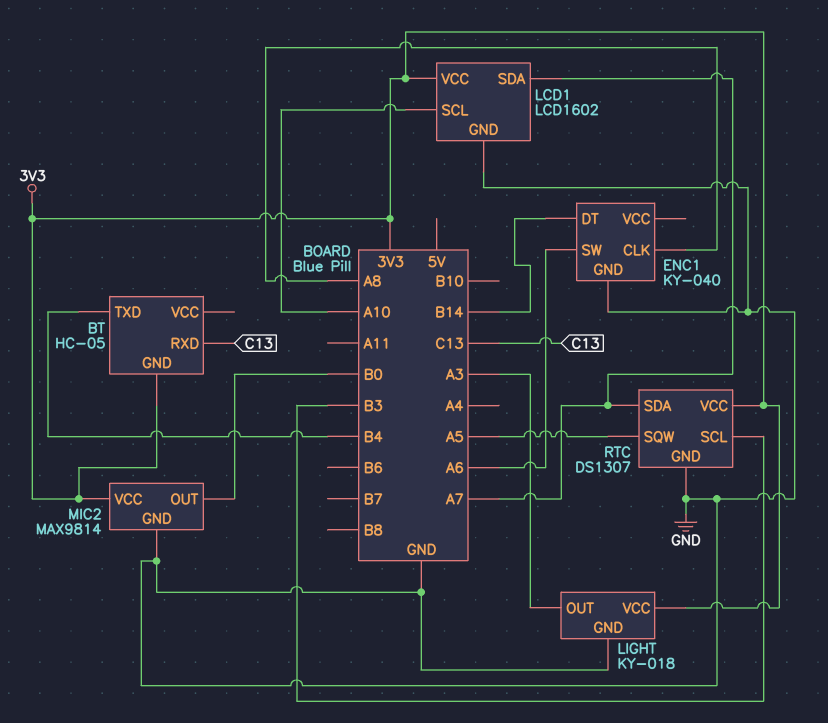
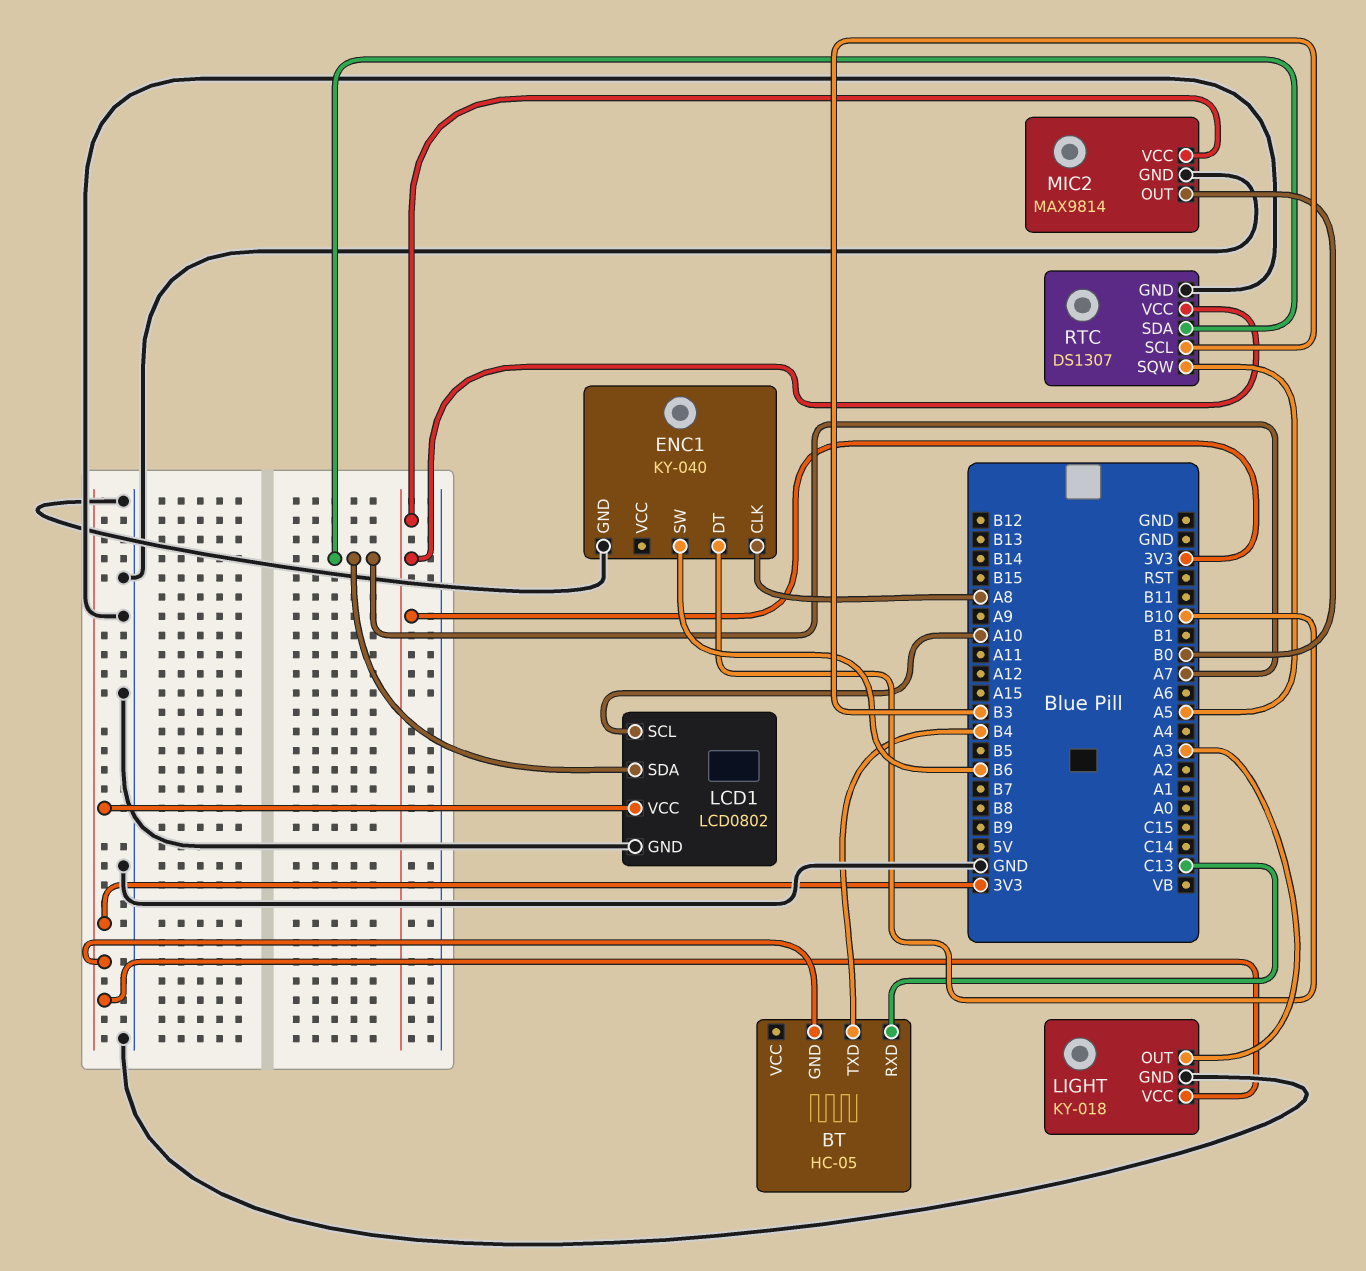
ENC1 pin DT: B14 -> B10
ENC1 pin SW: A6 -> B6
LCD1: LCD1602 -> LCD0802

